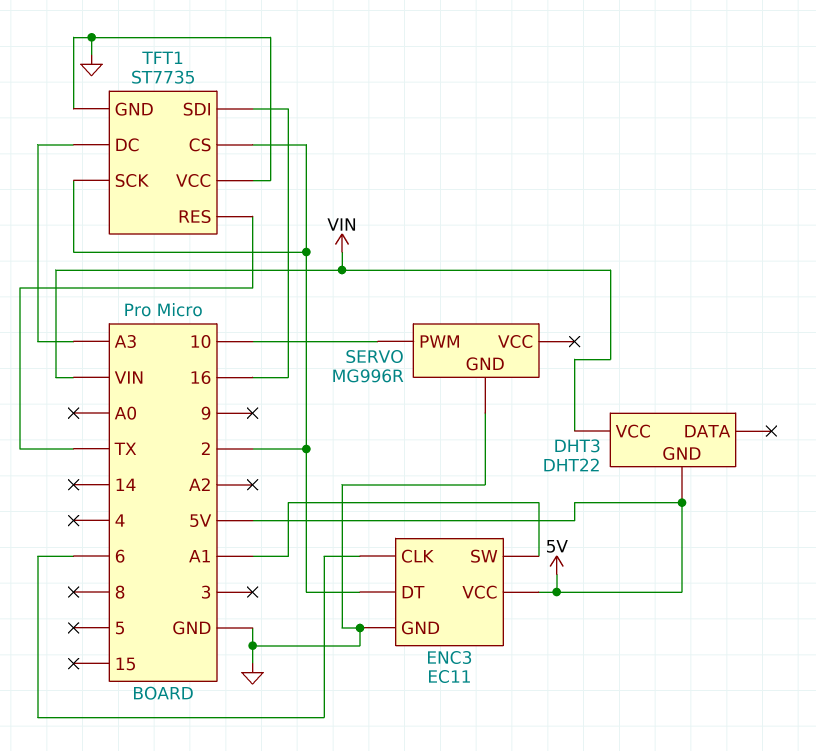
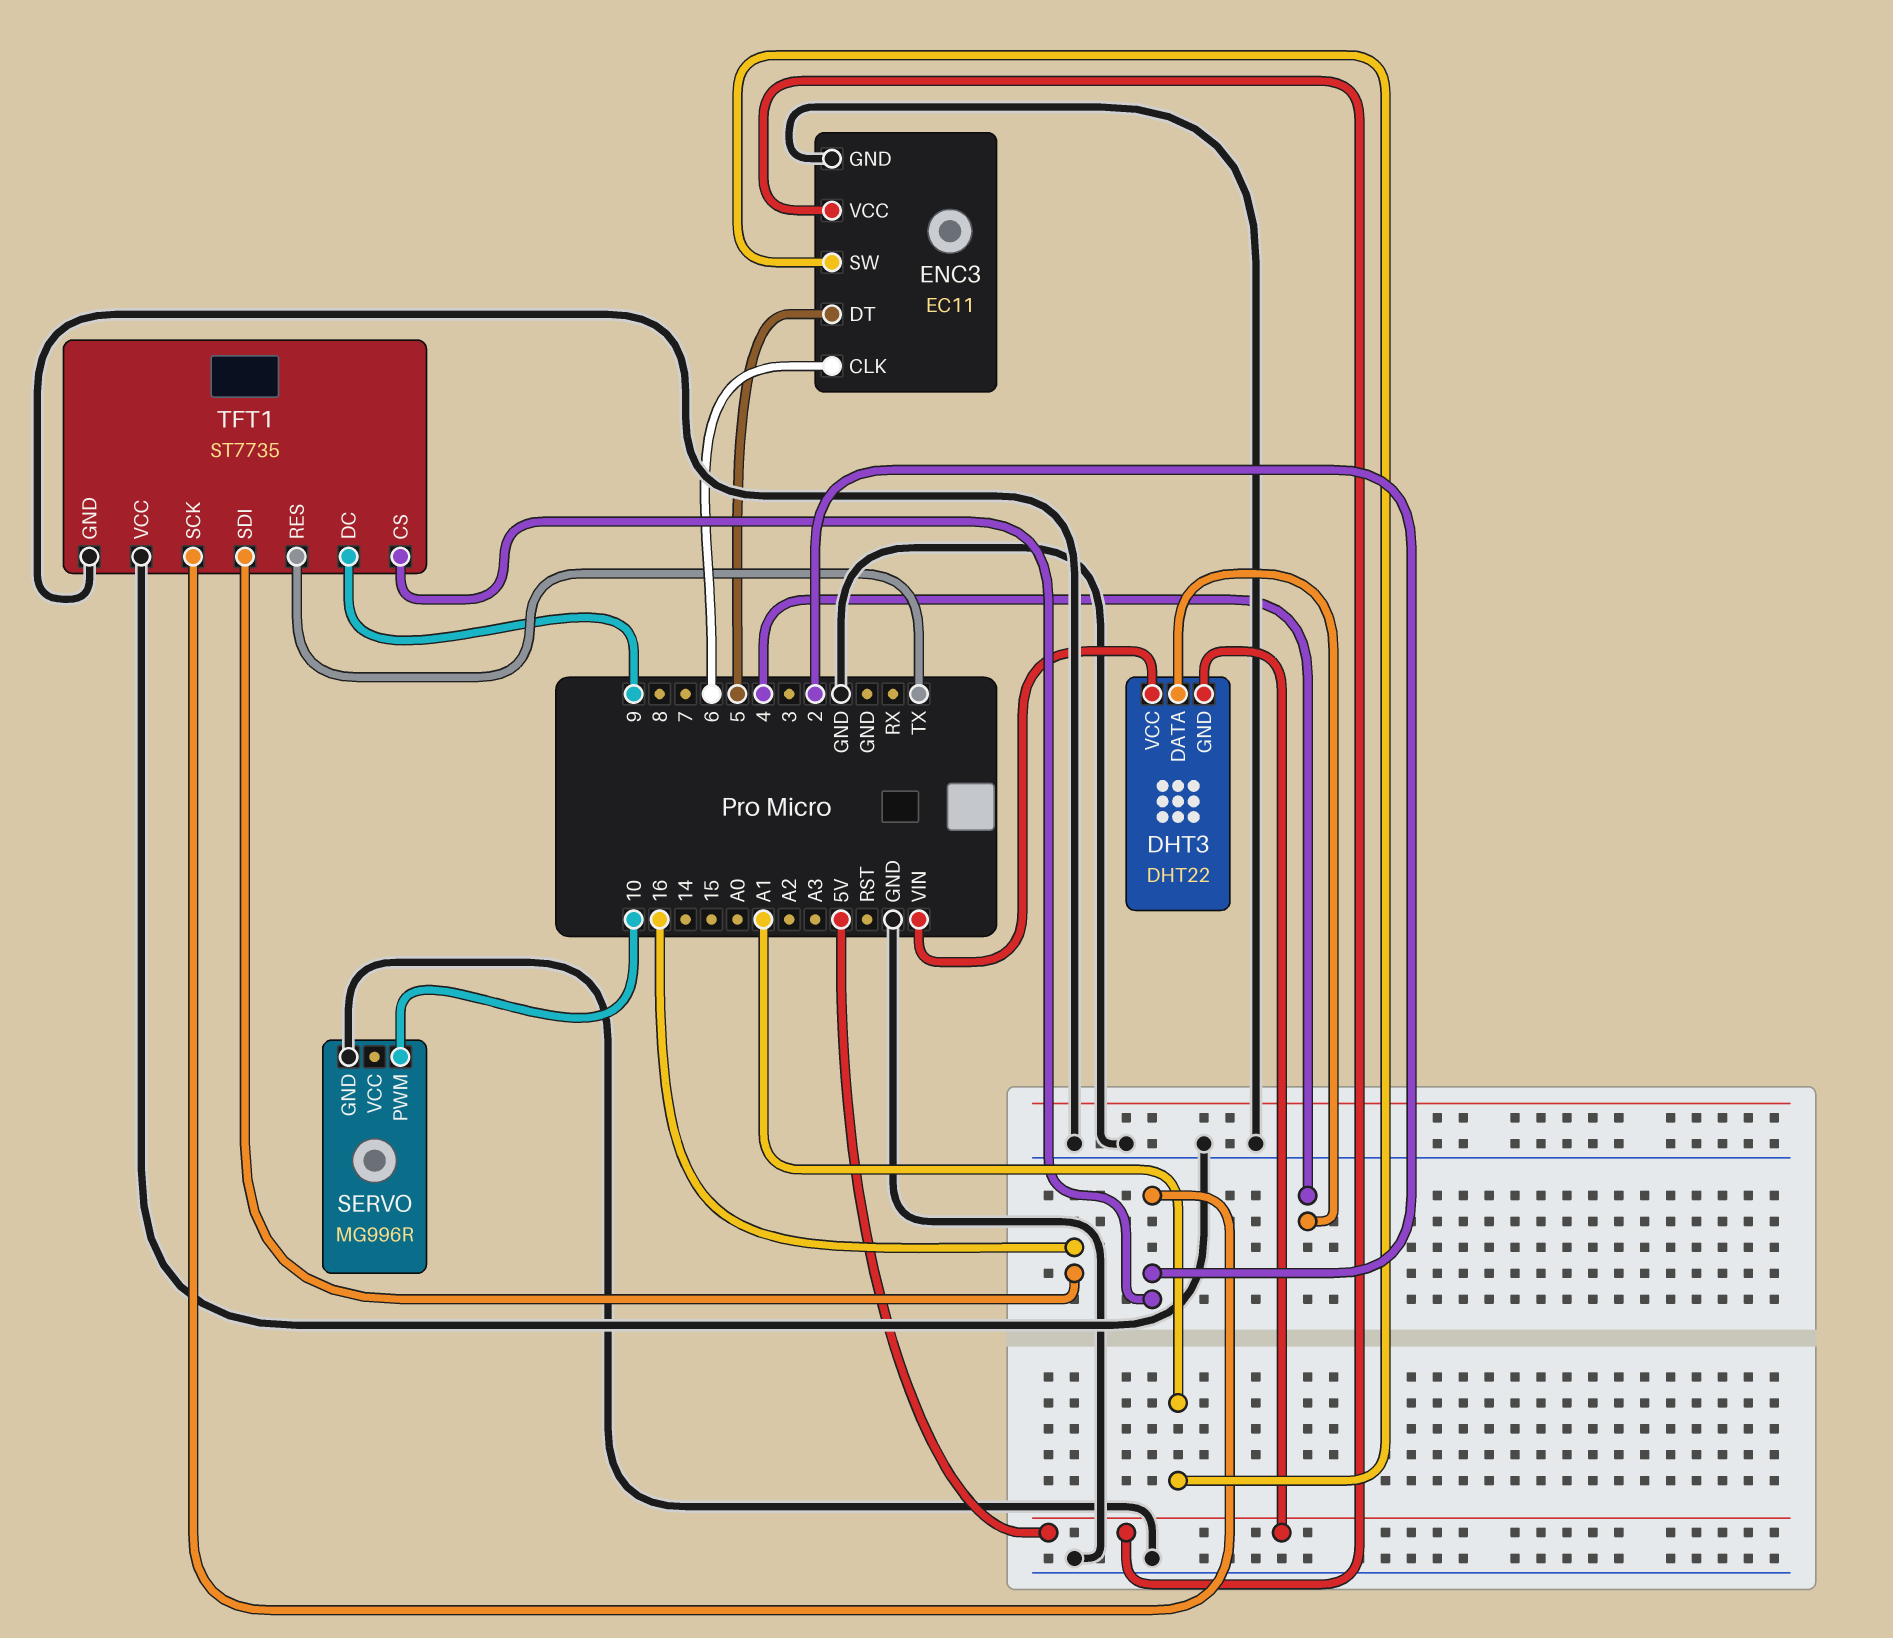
DHT3 pin DATA: none -> 4
ENC3 pin DT: 2 -> 5
TFT1 pin DC: A3 -> 9

